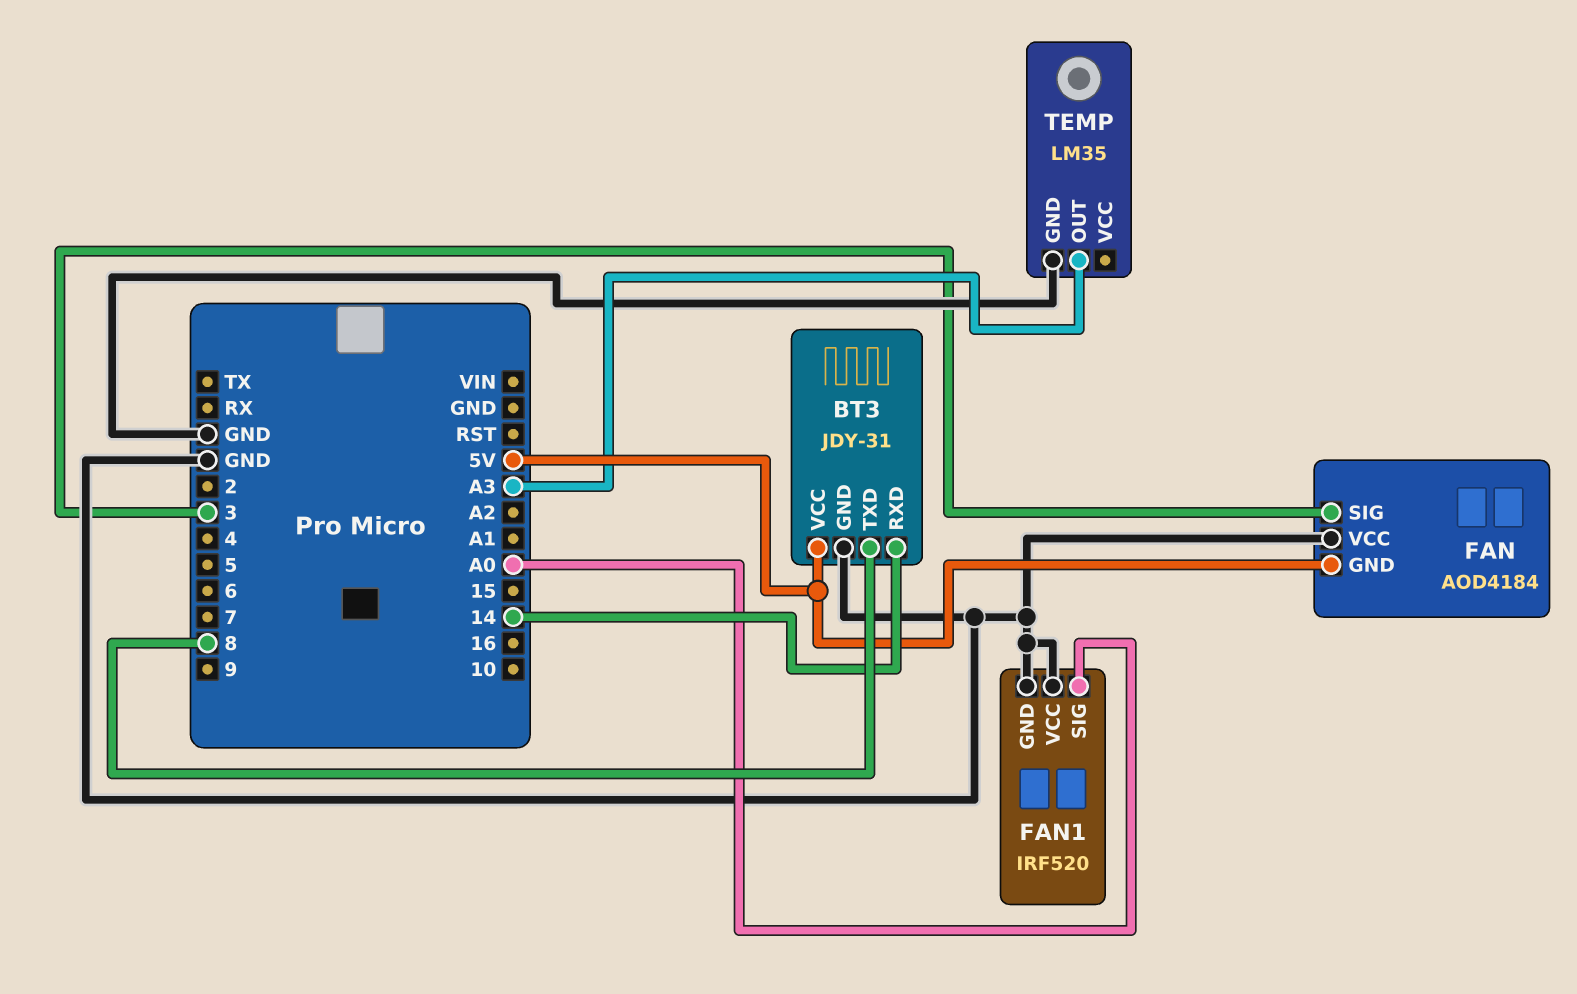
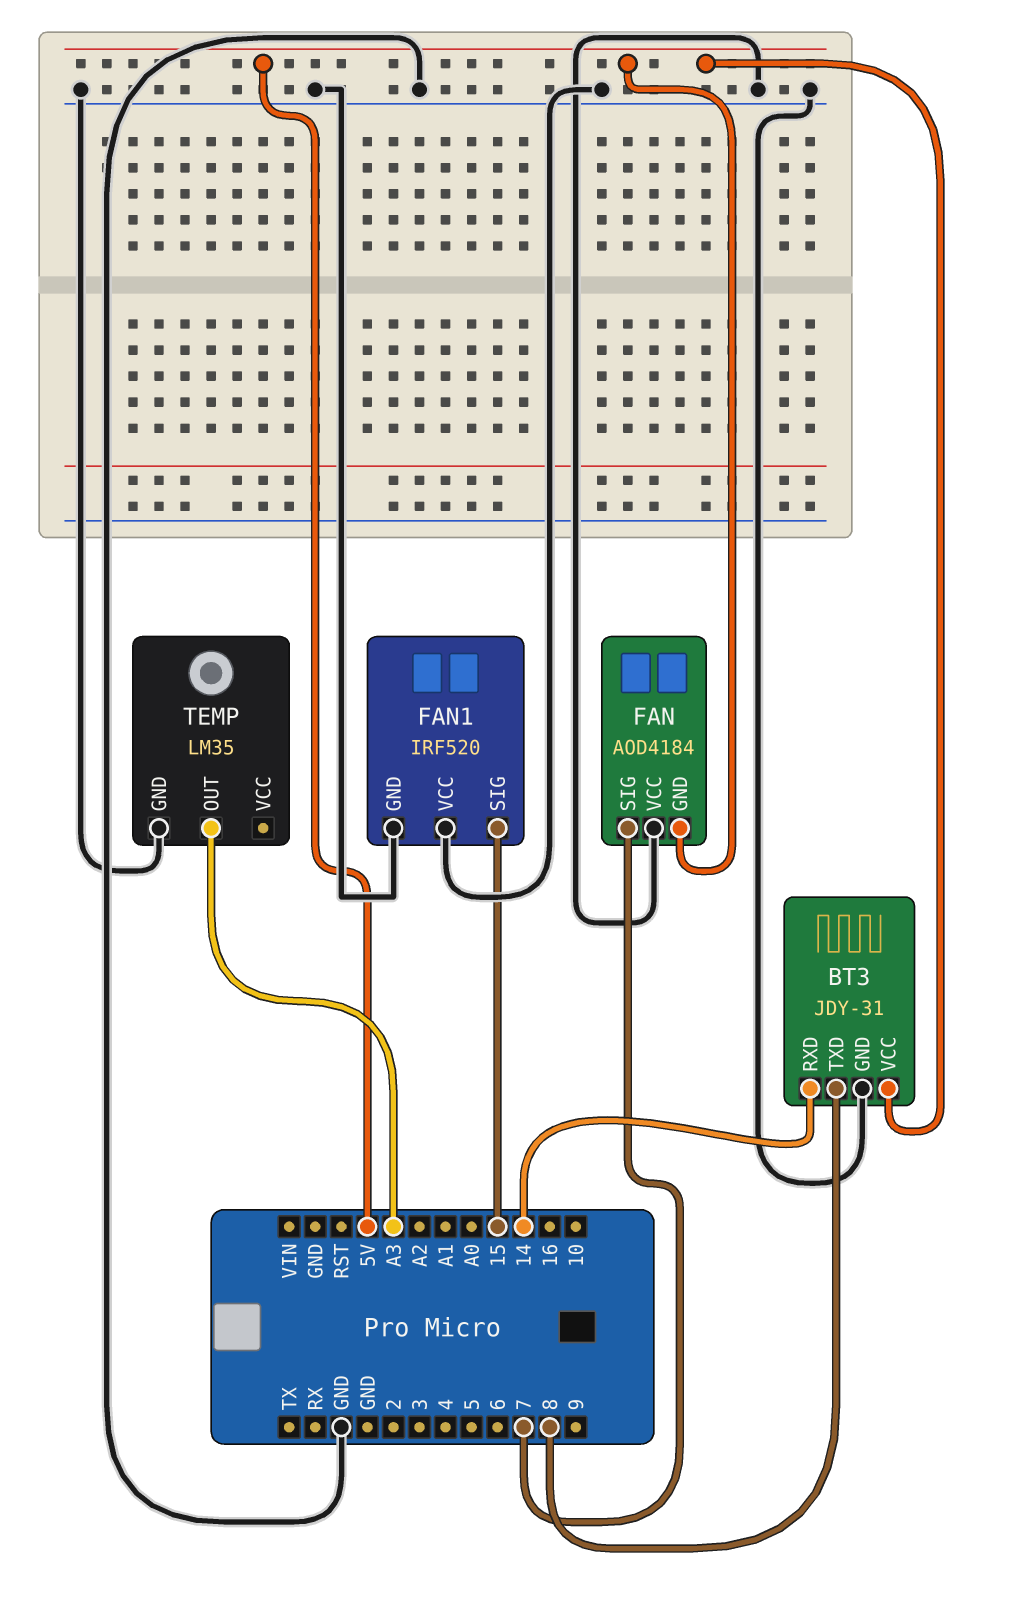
FAN pin SIG: 3 -> 7
FAN1 pin SIG: A0 -> 15

